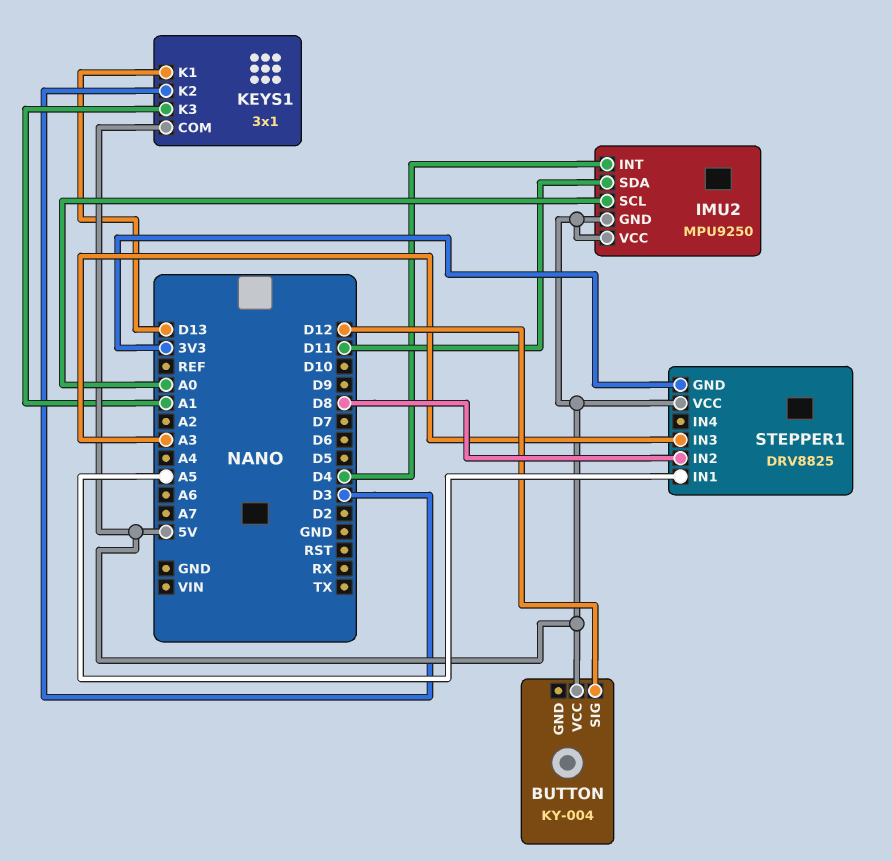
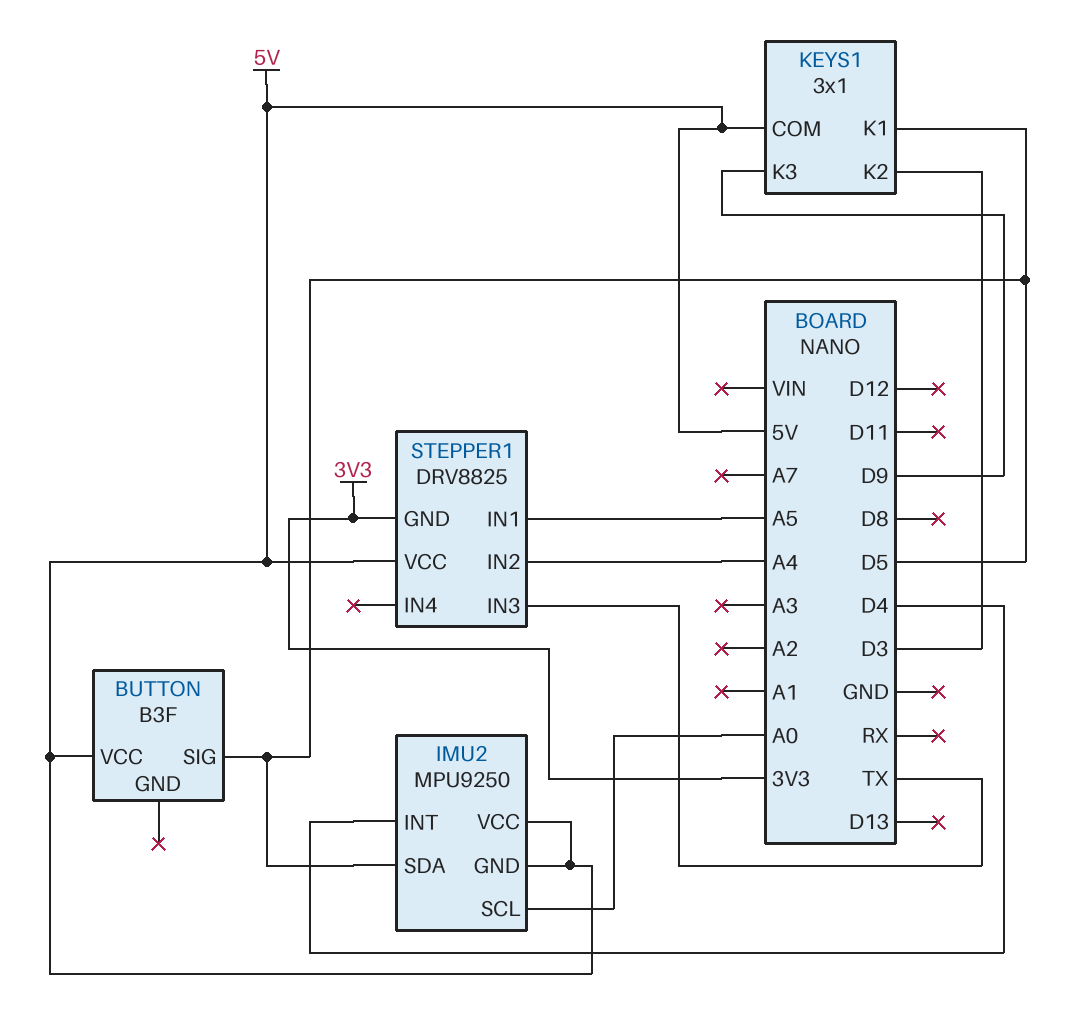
BUTTON: KY-004 -> B3F
BUTTON pin SIG: D12 -> D5
IMU2 pin SDA: D11 -> D5
KEYS1 pin K1: D13 -> D5
KEYS1 pin K3: A1 -> D9
STEPPER1 pin IN2: D8 -> A4
STEPPER1 pin IN3: A3 -> TX

